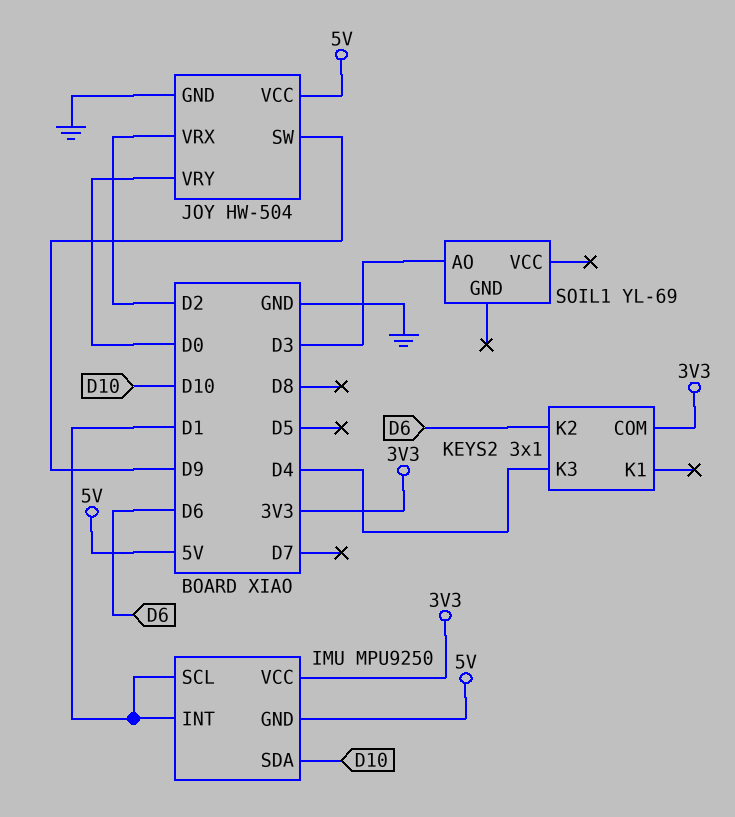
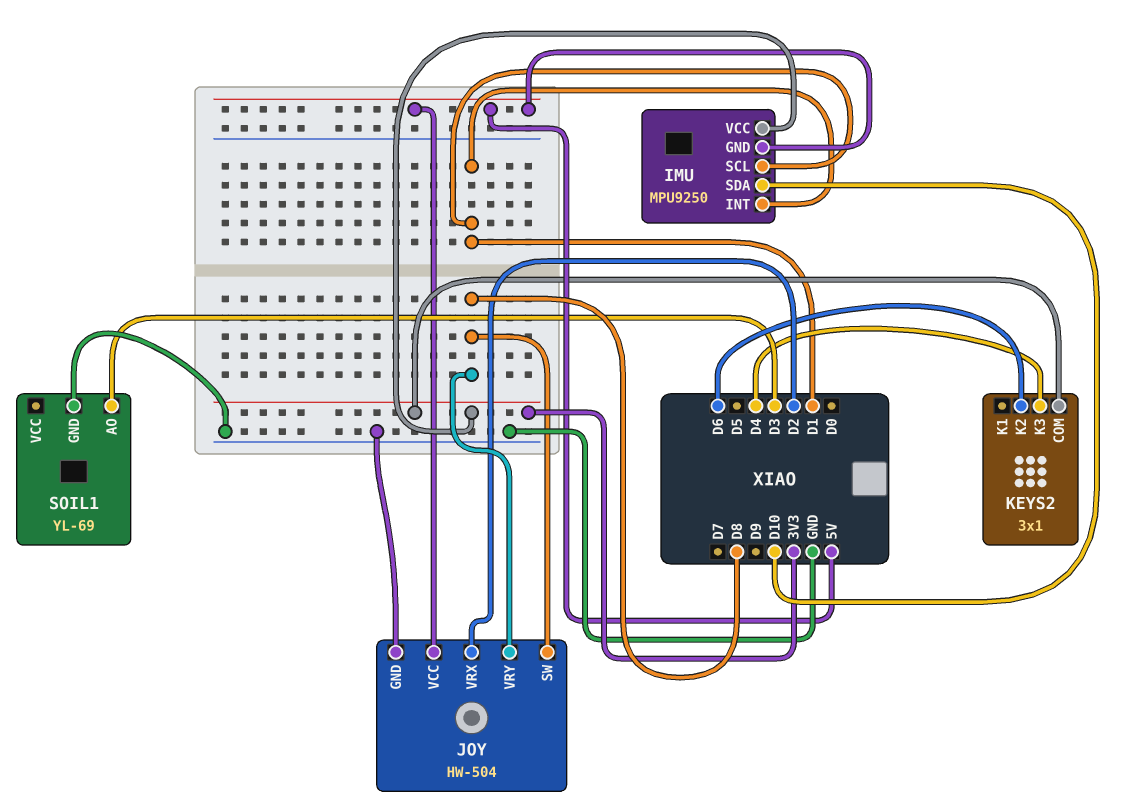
JOY pin SW: D9 -> D8
JOY pin VRY: D0 -> D8
SOIL1 pin GND: none -> GND

